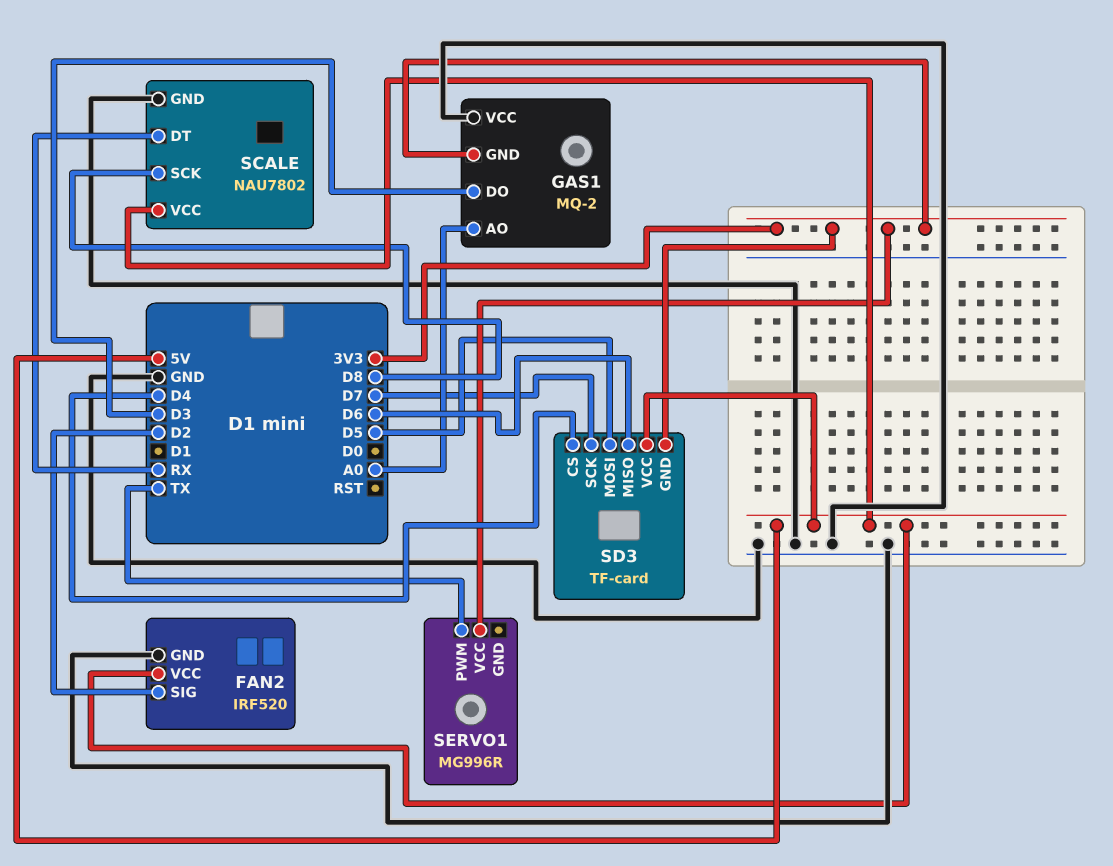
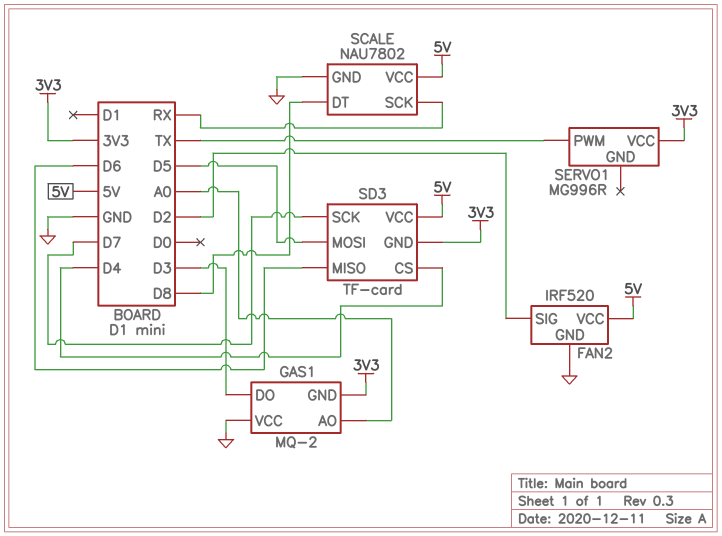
SCALE pin DT: RX -> D8
SCALE pin SCK: D8 -> RX

